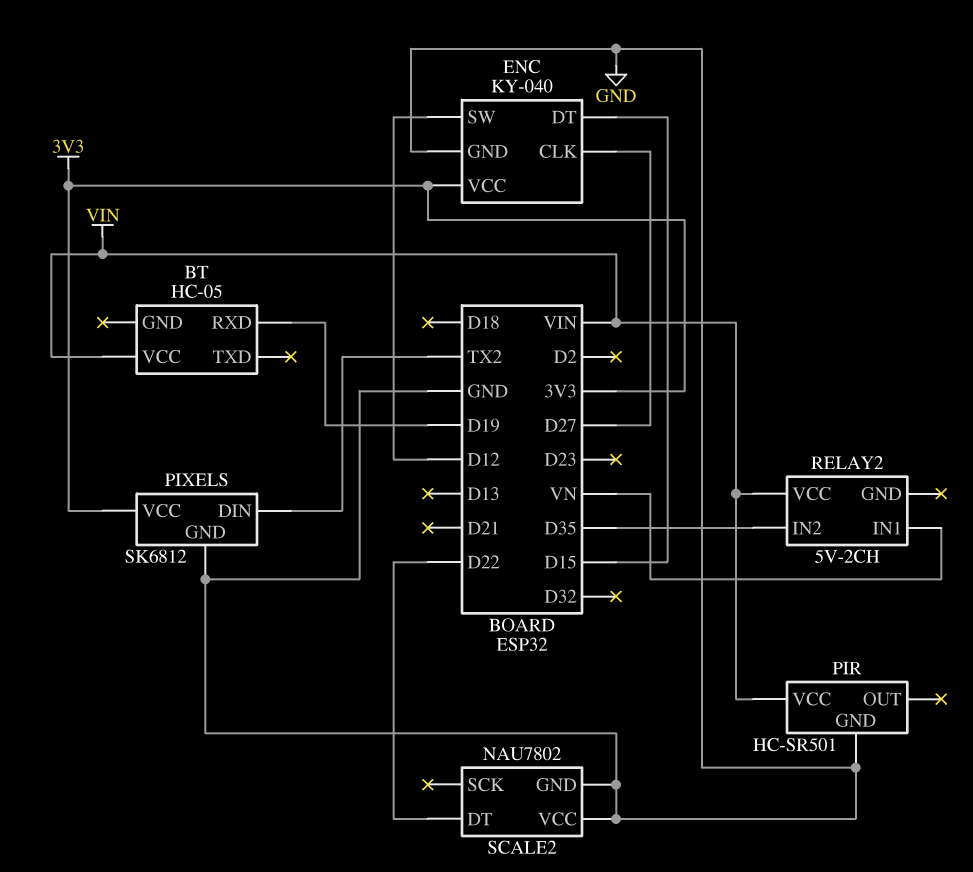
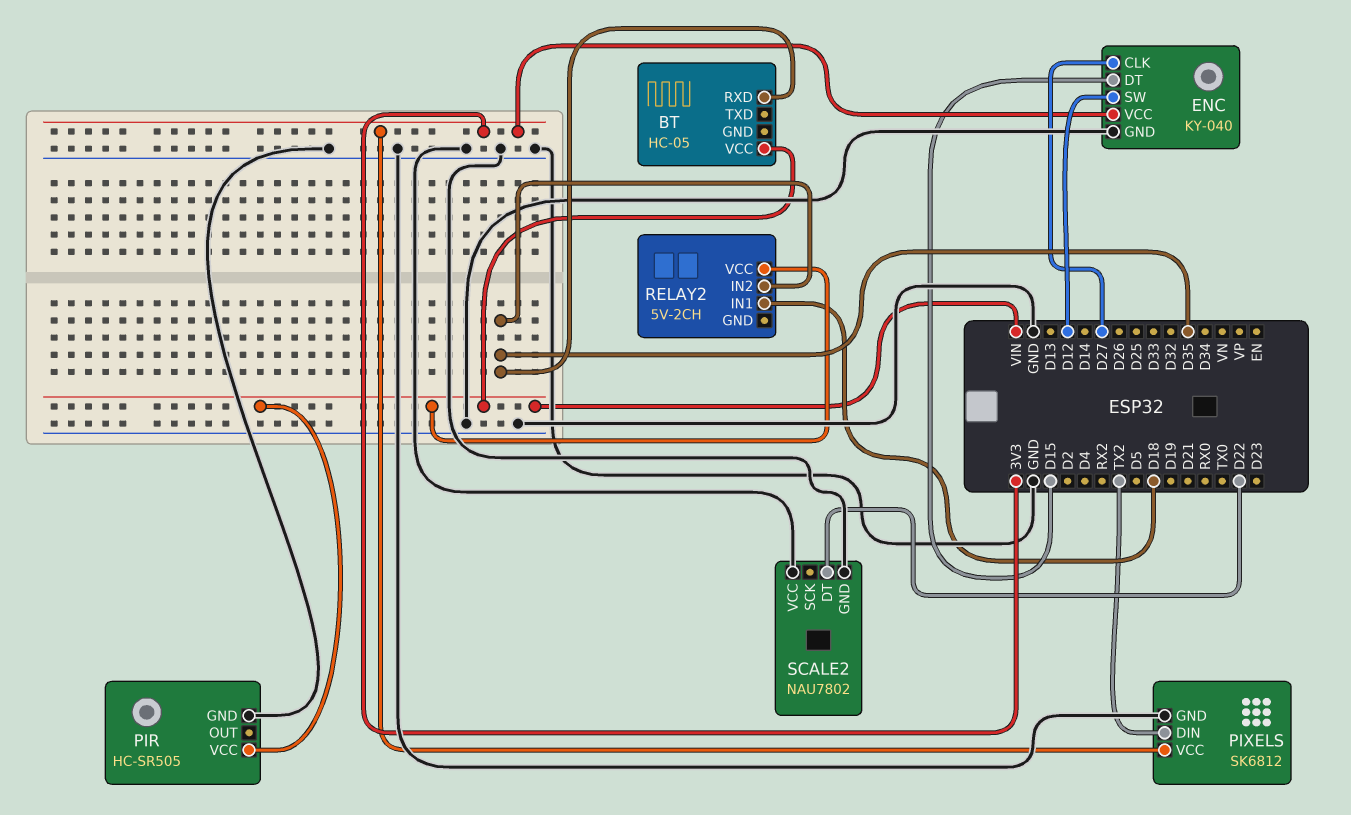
BT pin RXD: D19 -> D35
PIR: HC-SR501 -> HC-SR505
RELAY2 pin IN1: VN -> D18

